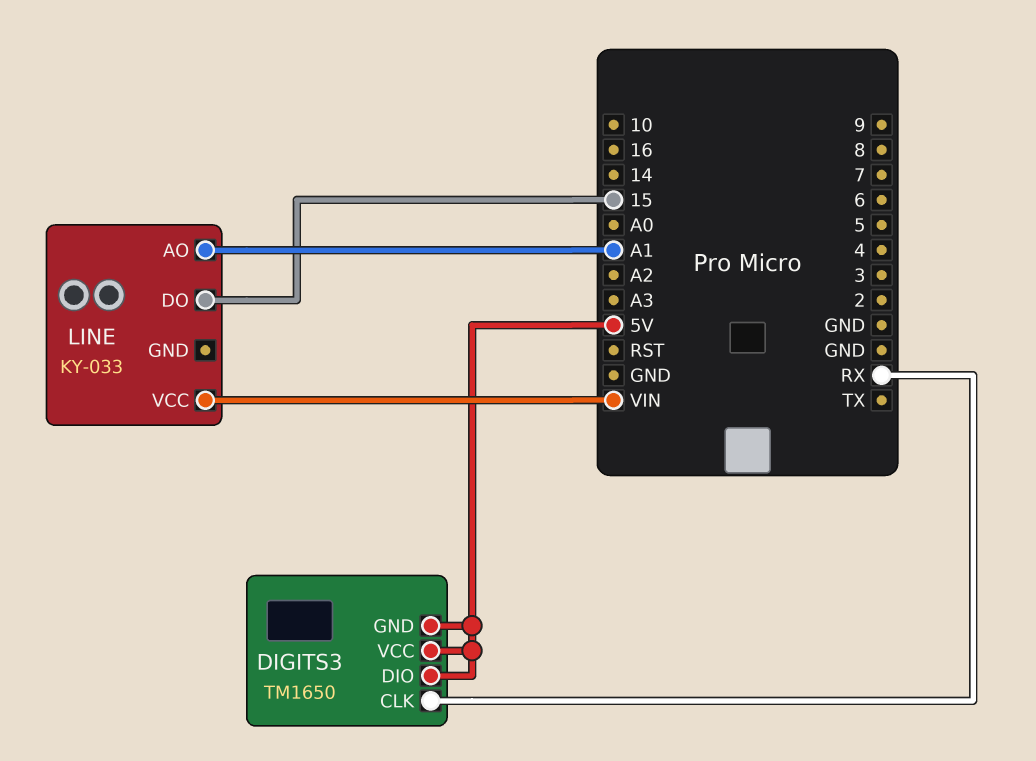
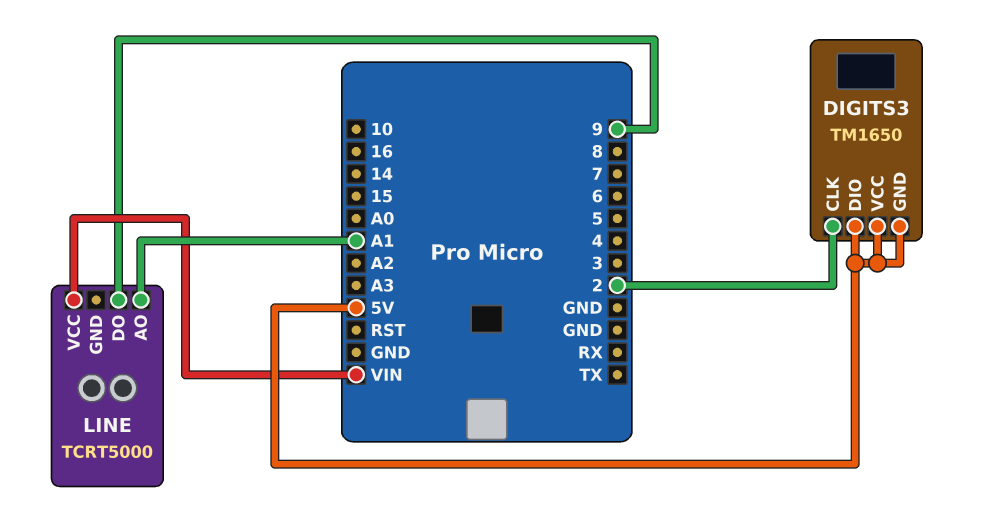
DIGITS3 pin CLK: RX -> 2
LINE: KY-033 -> TCRT5000
LINE pin DO: 15 -> 9

